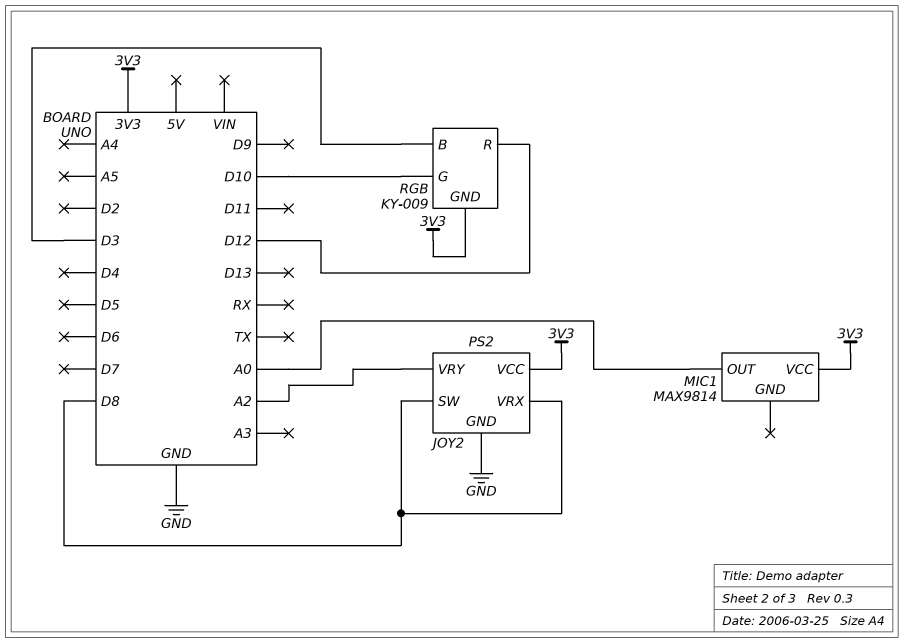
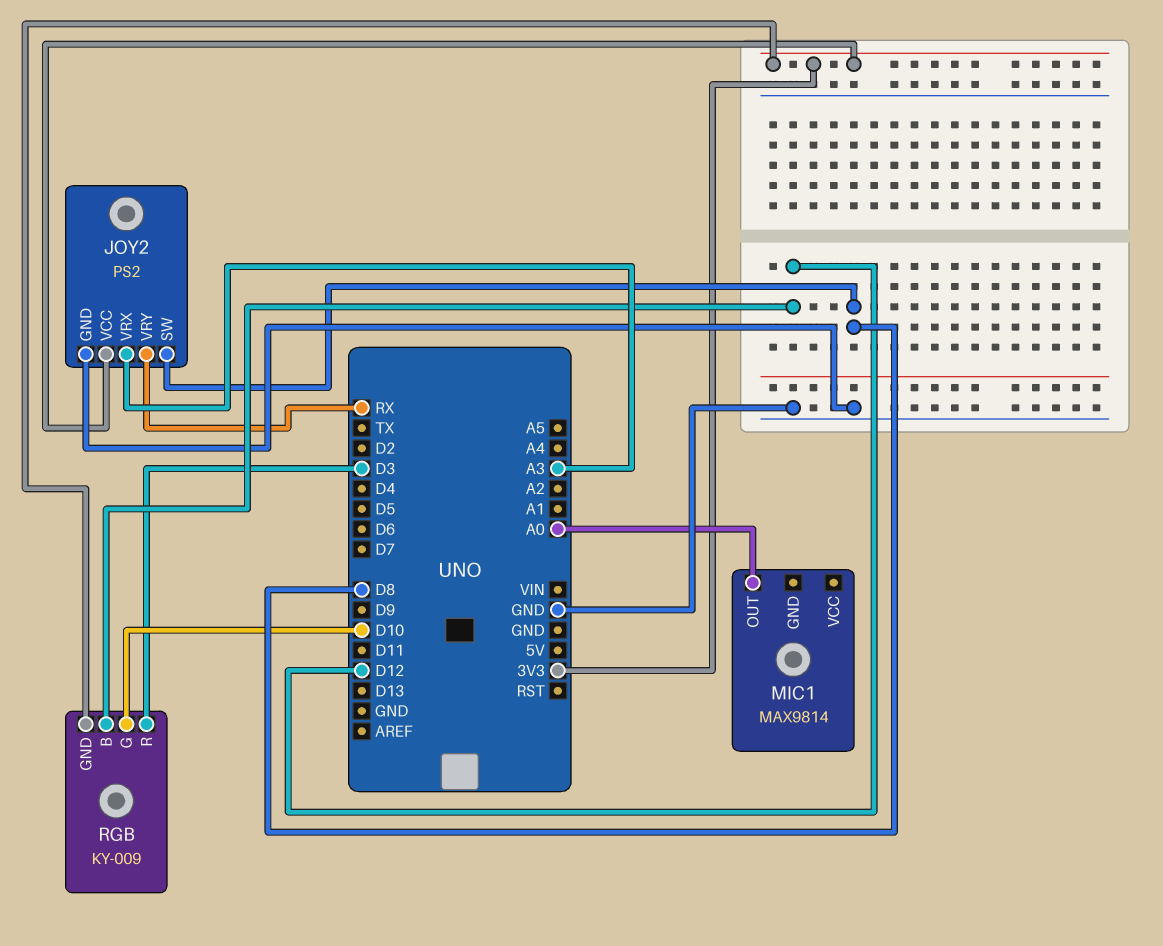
JOY2 pin VRX: D8 -> A3
JOY2 pin VRY: A2 -> RX
MIC1 pin VCC: 3V3 -> none
RGB pin B: D3 -> D12
RGB pin R: D12 -> D3

